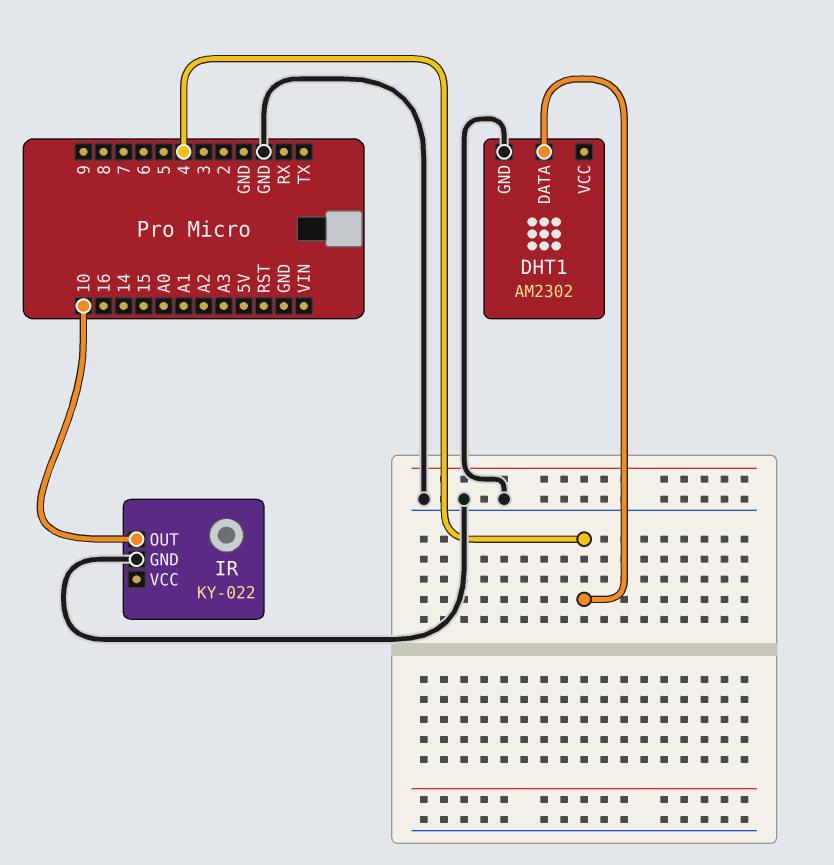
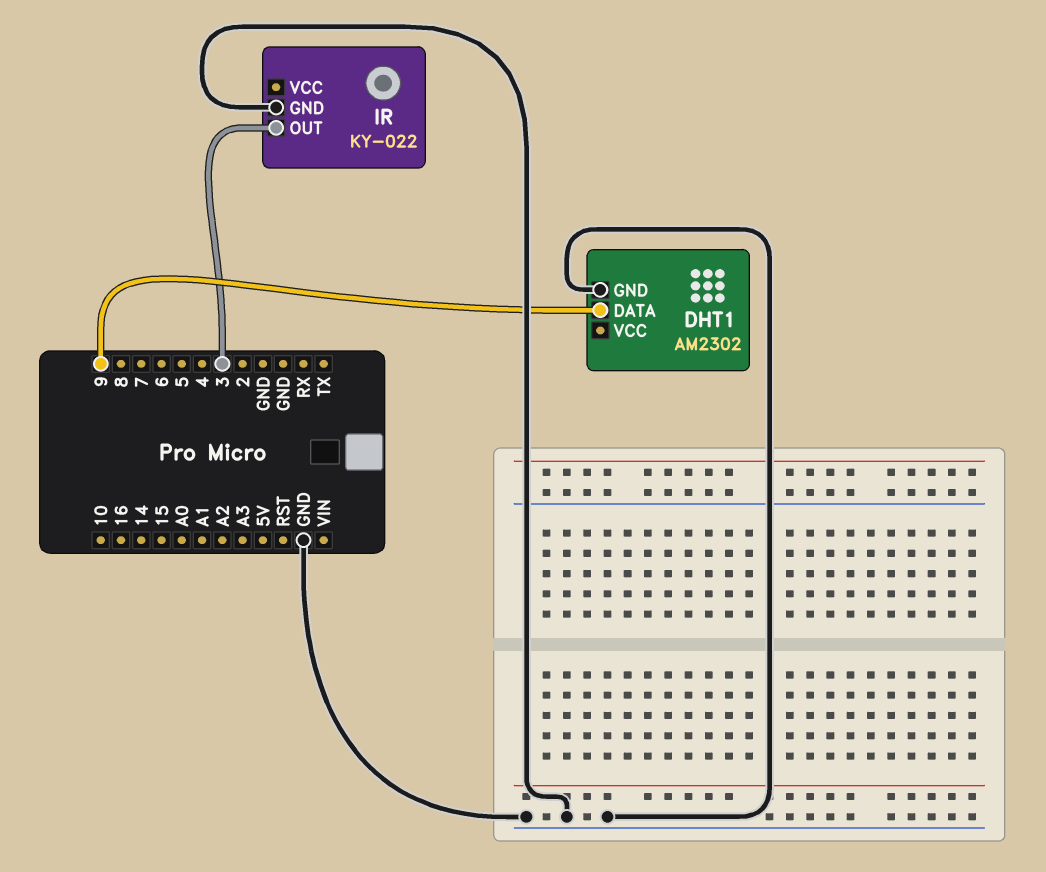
DHT1 pin DATA: 4 -> 9
IR pin OUT: 10 -> 3

